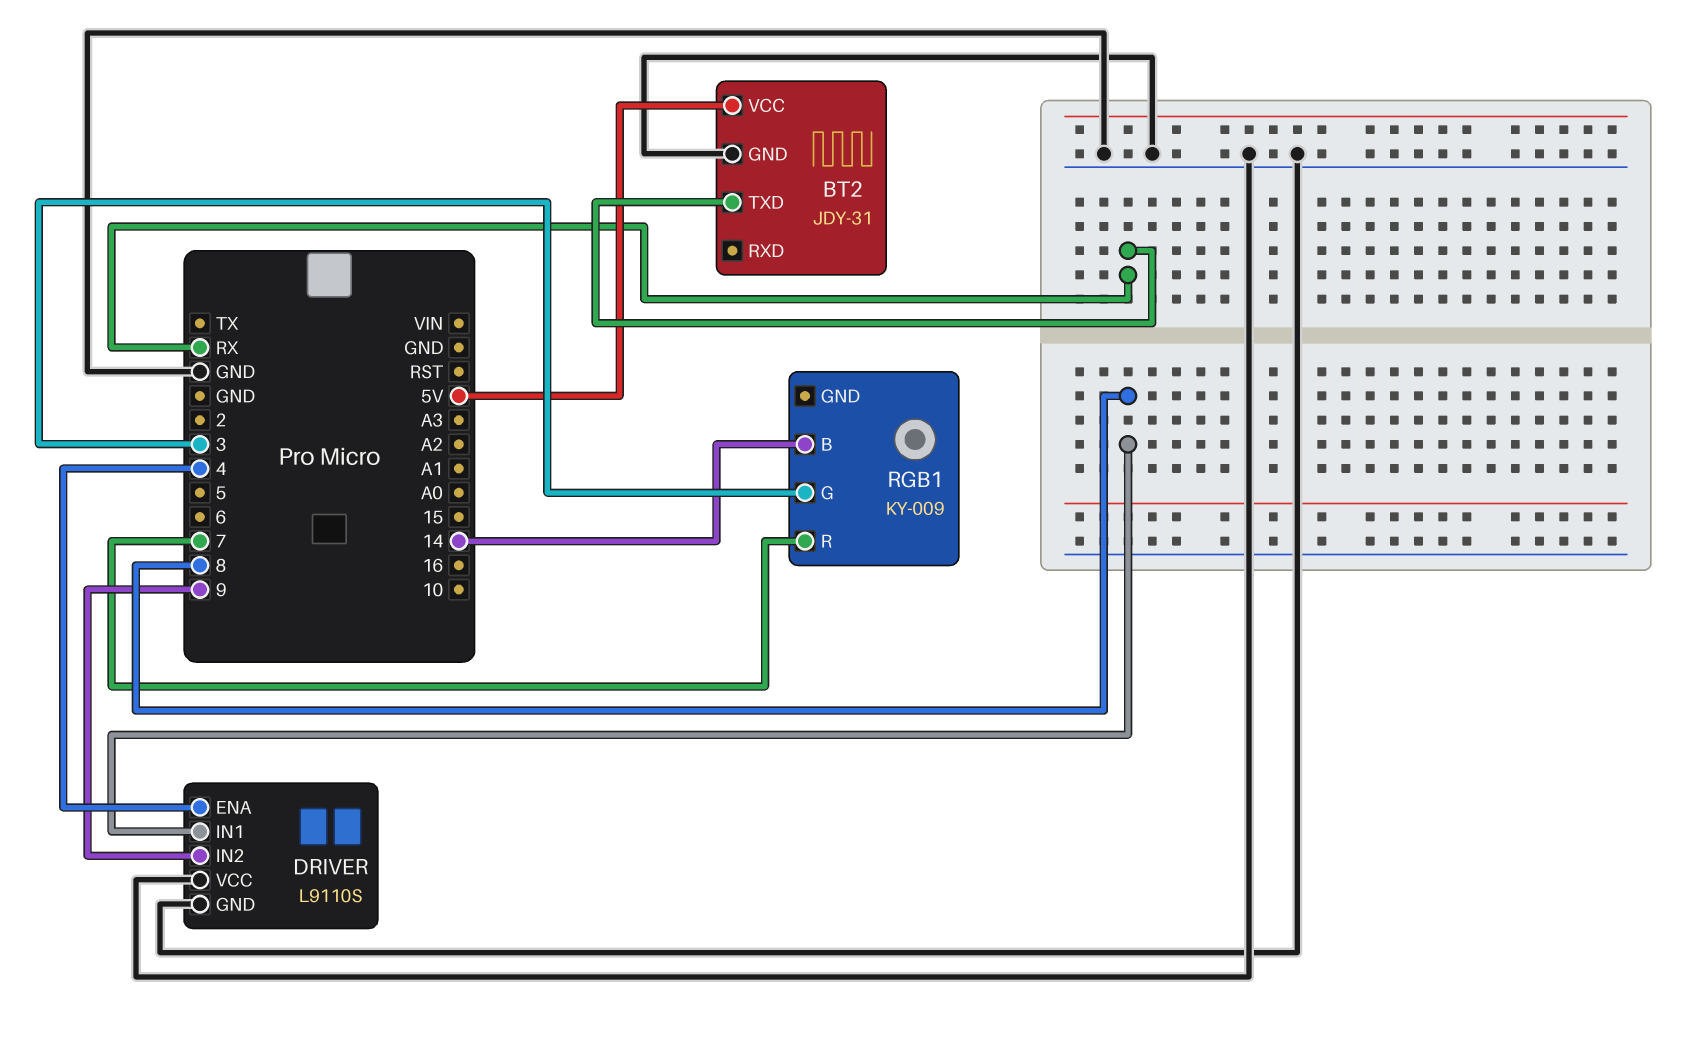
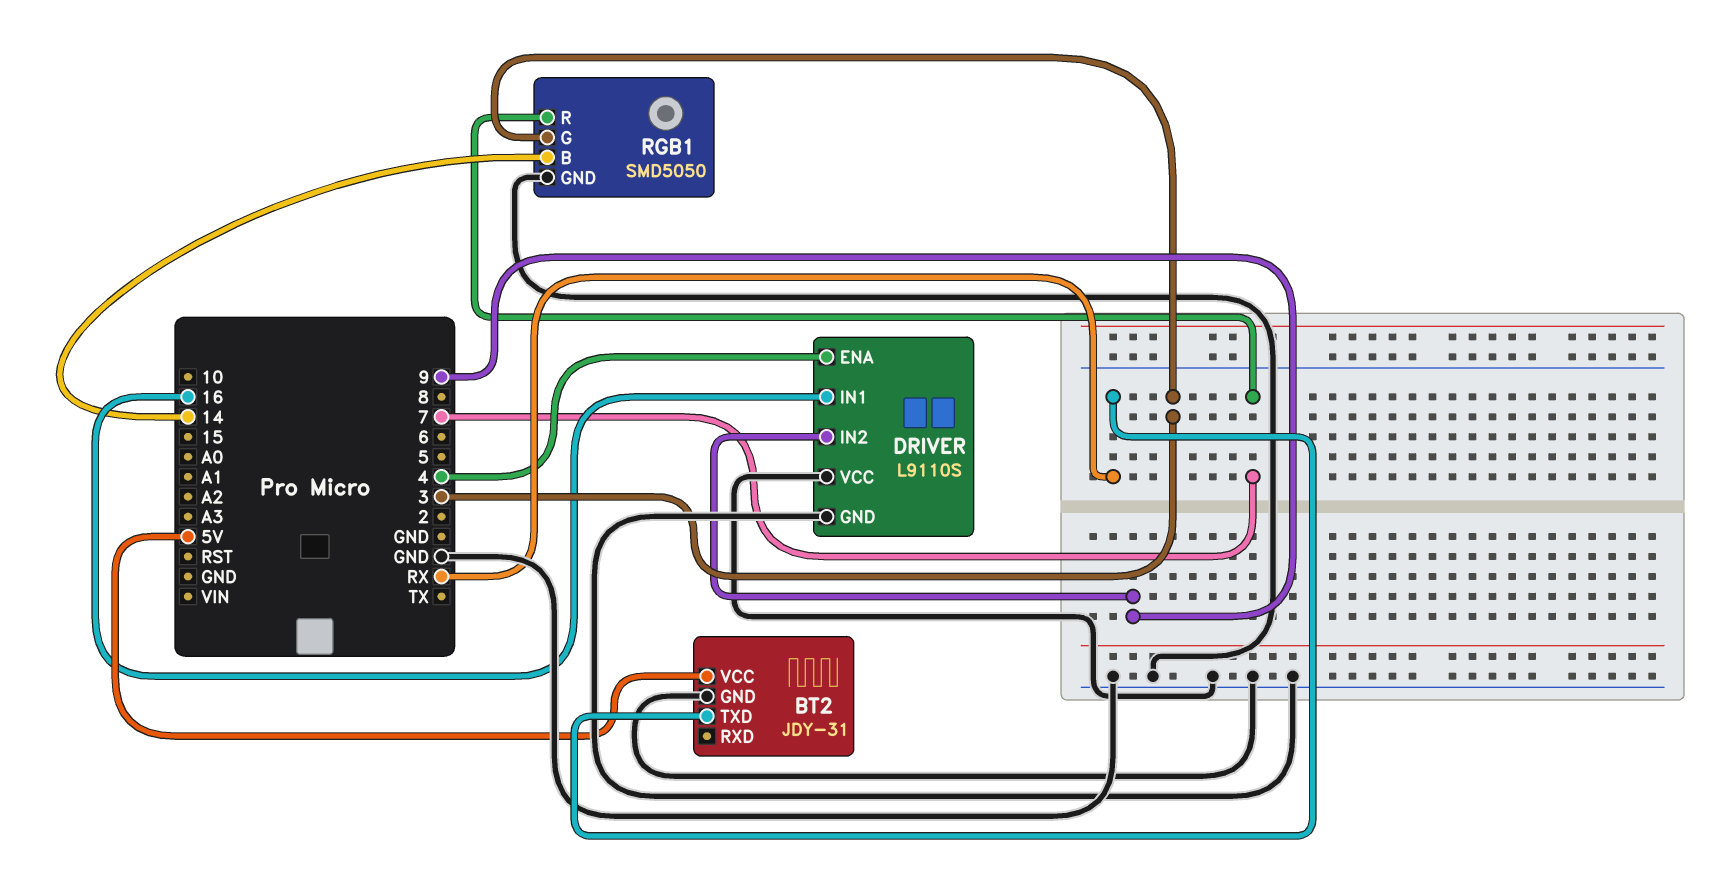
DRIVER pin IN1: 8 -> 16
RGB1: KY-009 -> SMD5050
RGB1 pin GND: none -> GND

